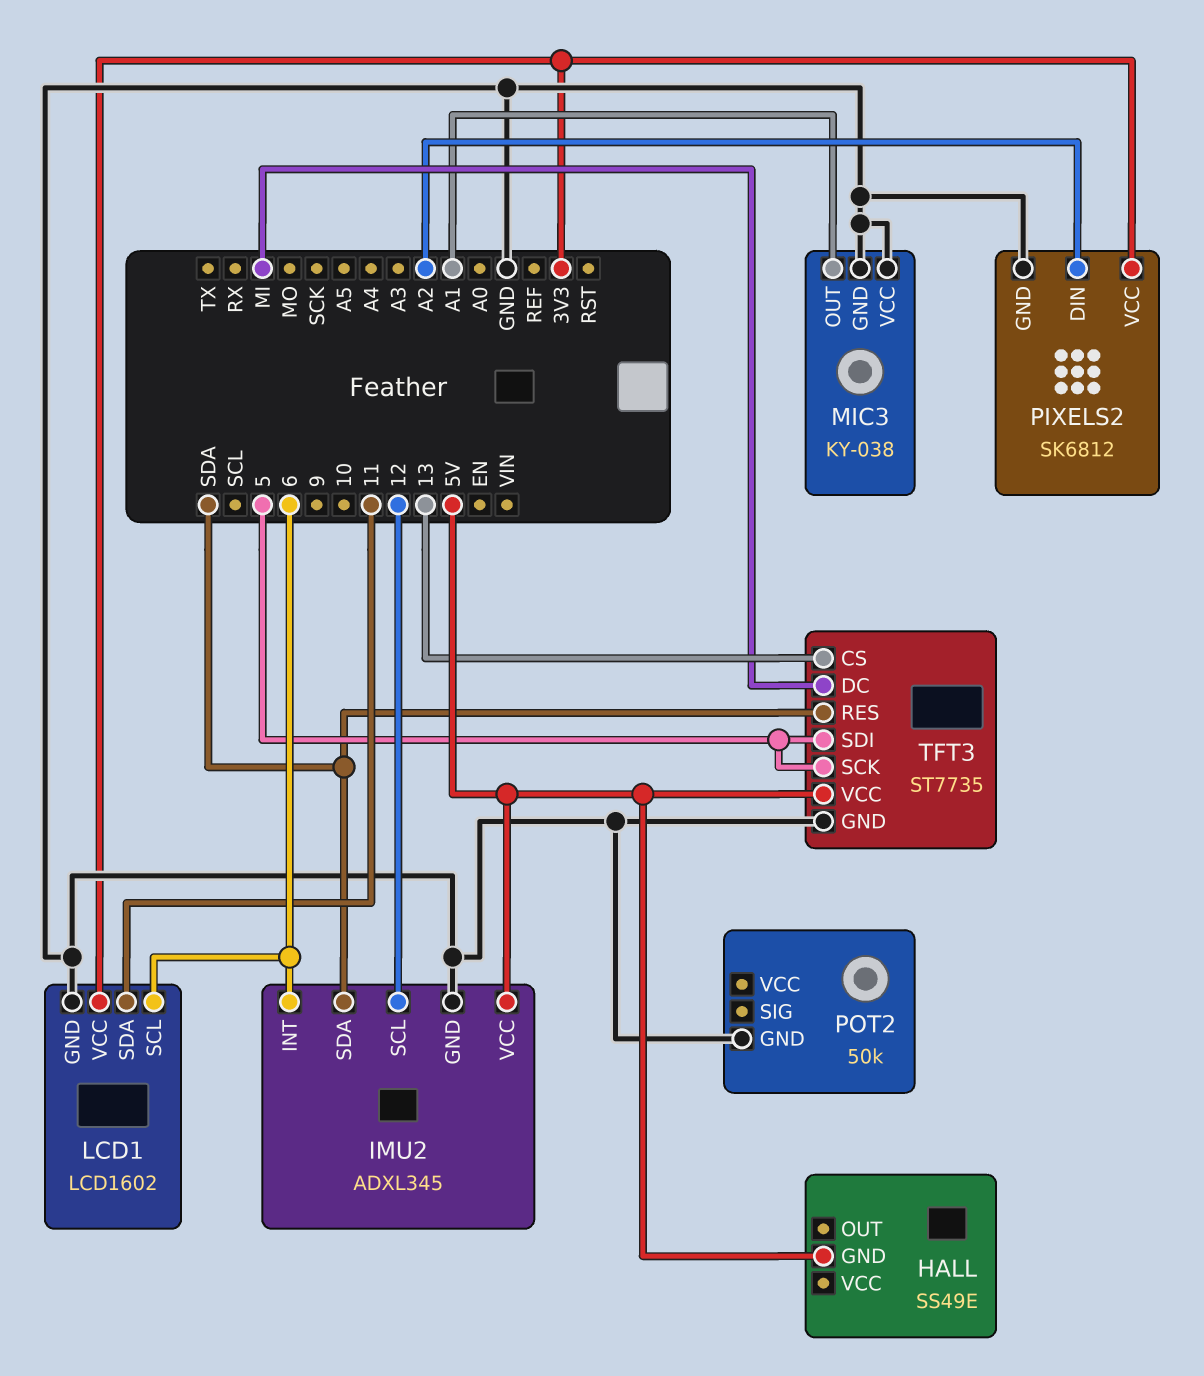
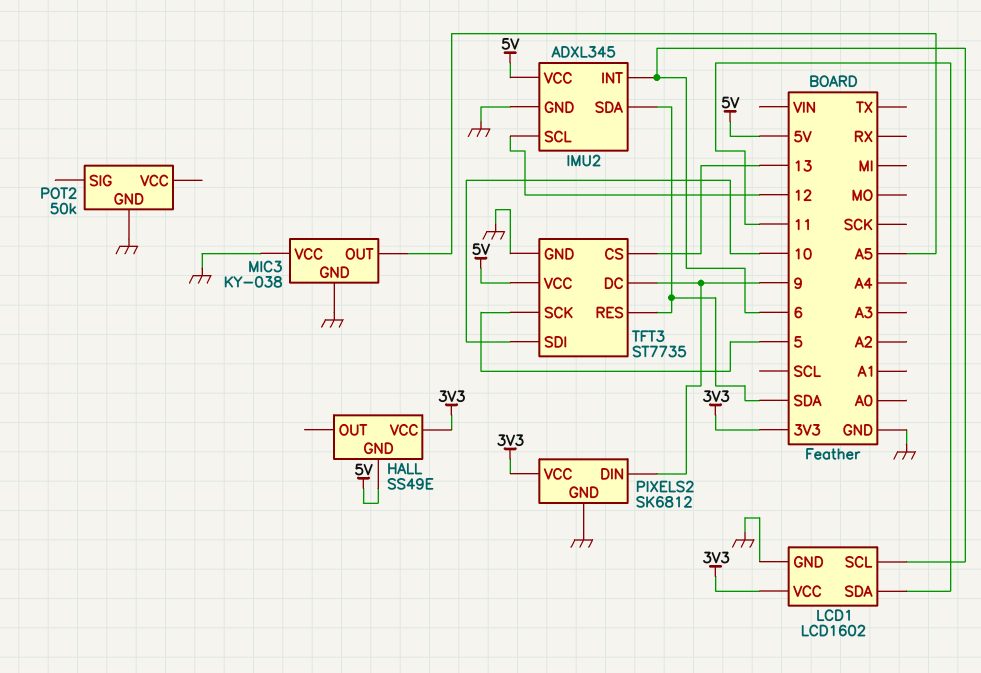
HALL pin VCC: none -> 3V3
MIC3 pin OUT: A1 -> A5
PIXELS2 pin DIN: A2 -> 9
TFT3 pin DC: MI -> 9
TFT3 pin SDI: 5 -> 10

